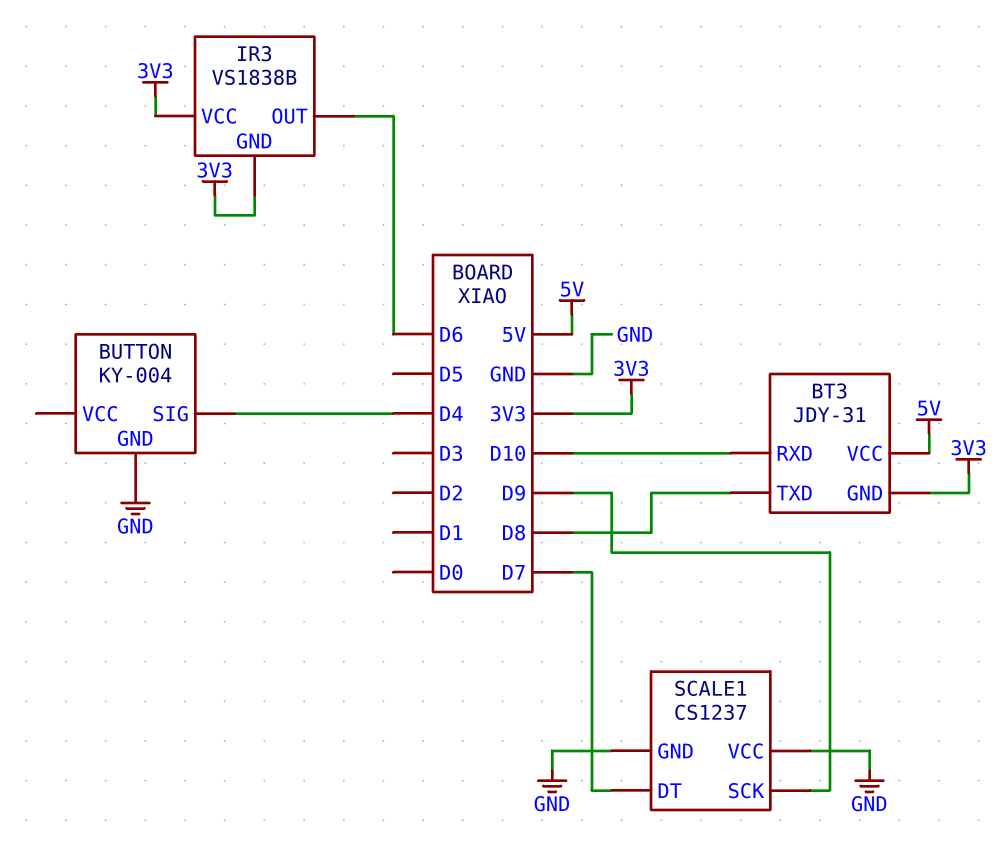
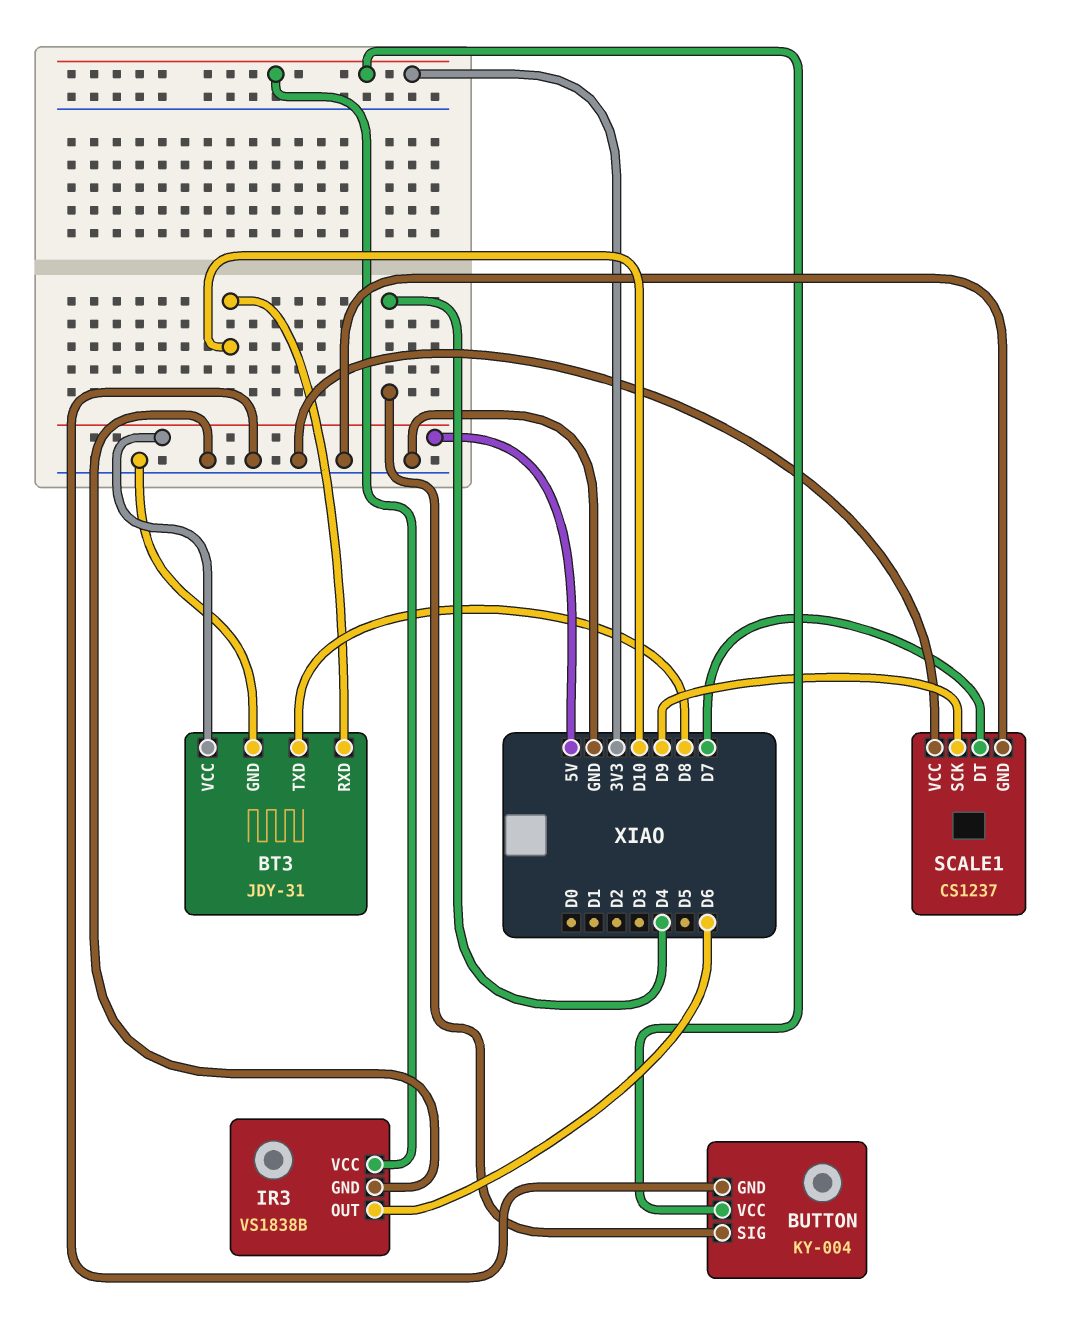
BT3 pin GND: 3V3 -> GND
BUTTON pin VCC: none -> 3V3
IR3 pin GND: 3V3 -> GND

